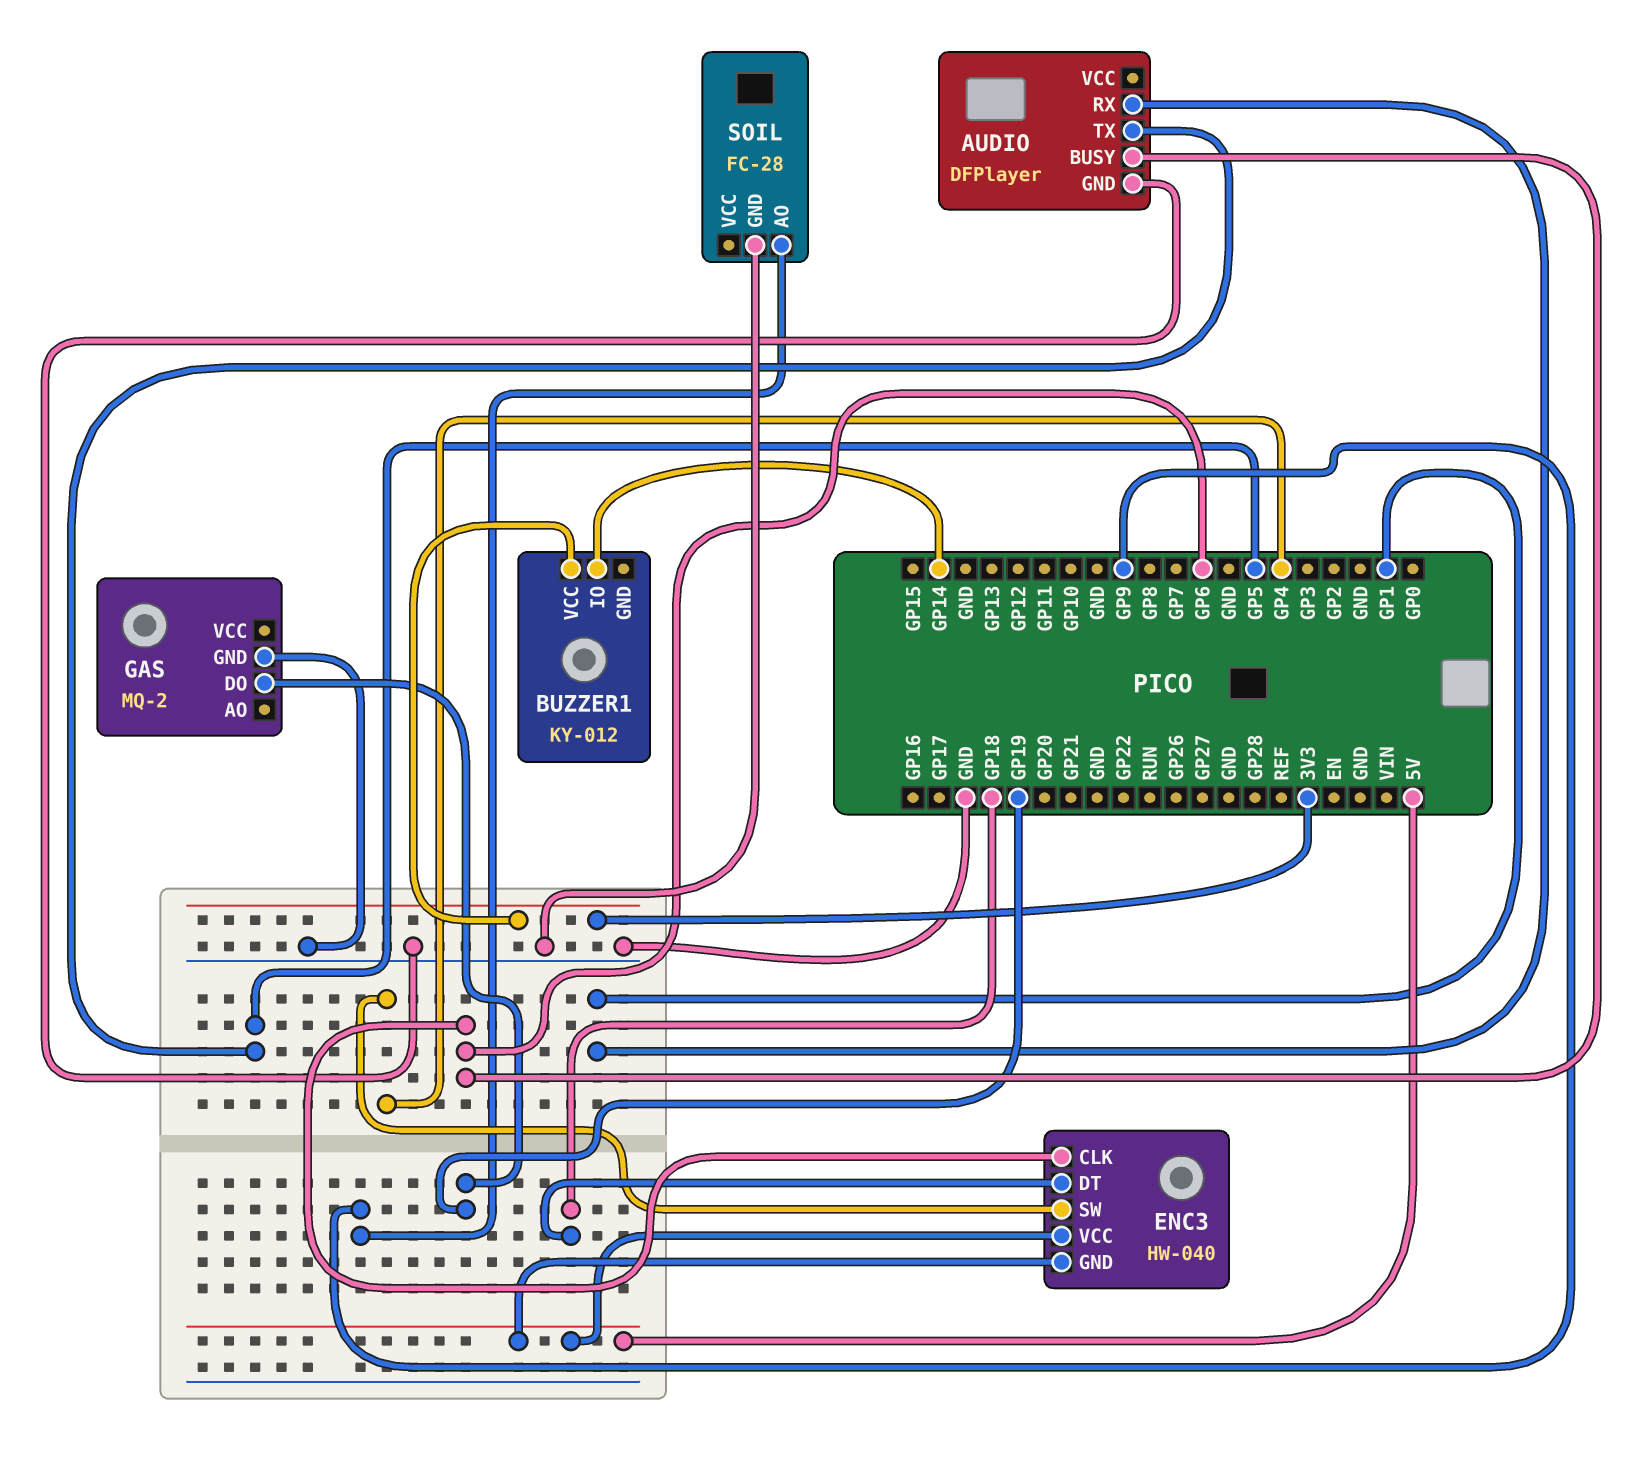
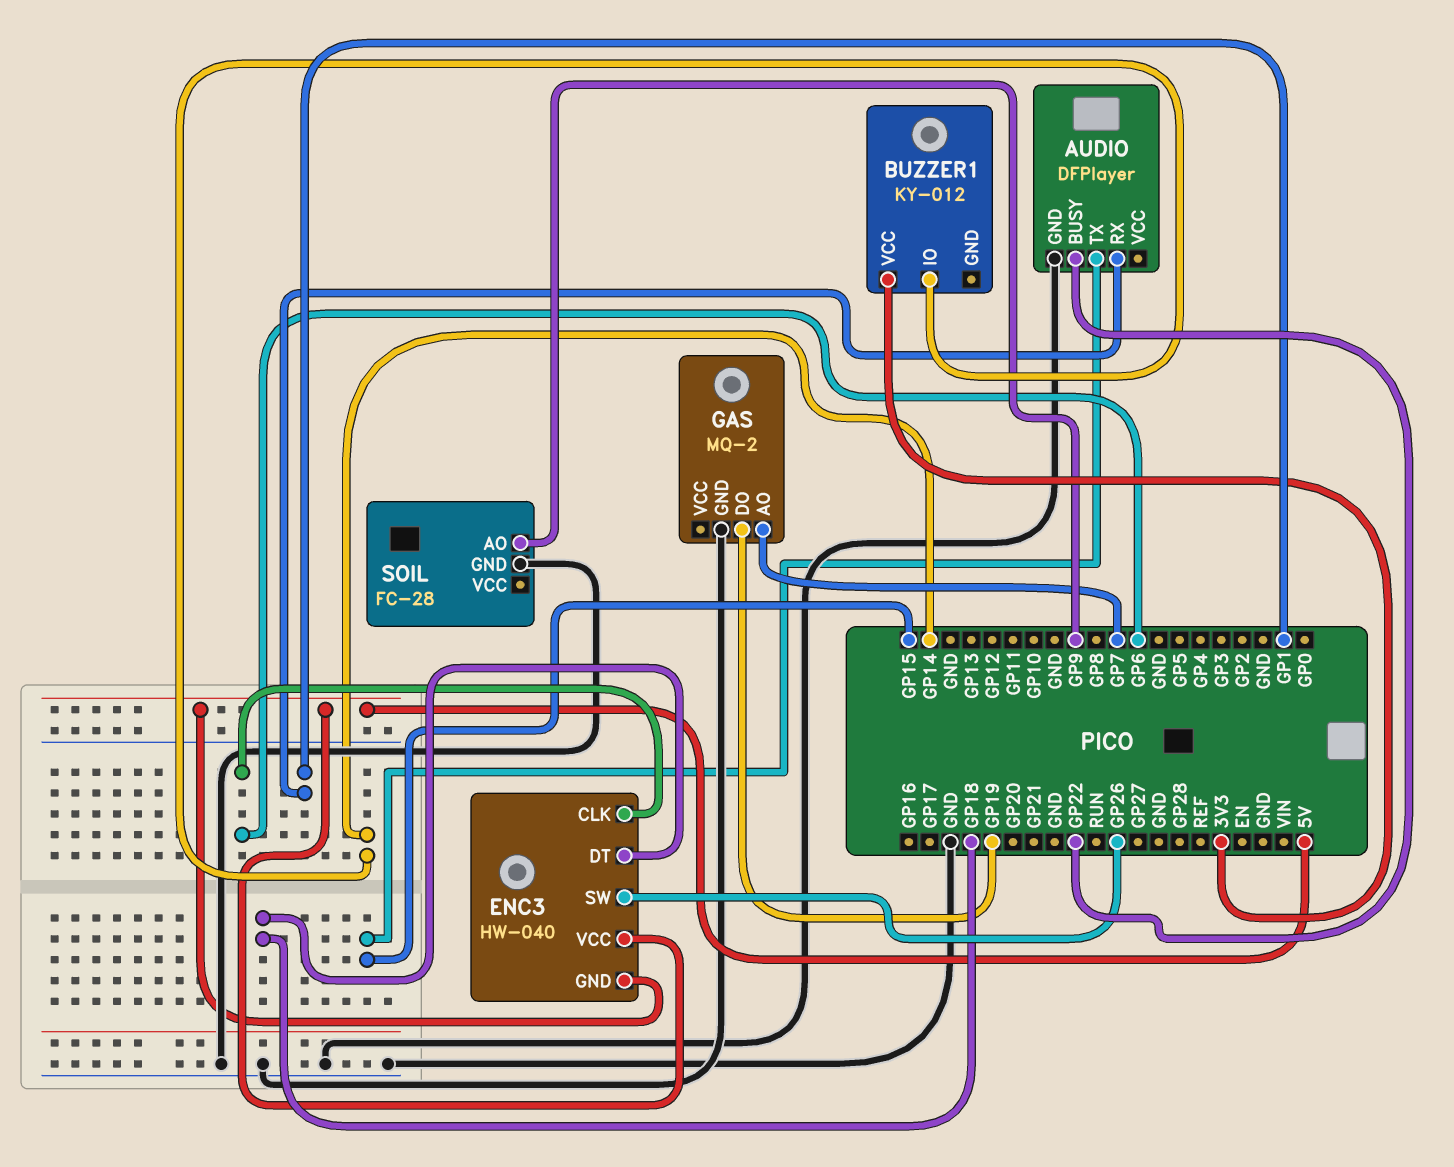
AUDIO pin BUSY: GP6 -> GP22
AUDIO pin TX: GP5 -> GP15
ENC3 pin SW: GP4 -> GP26
GAS pin AO: none -> GP7

